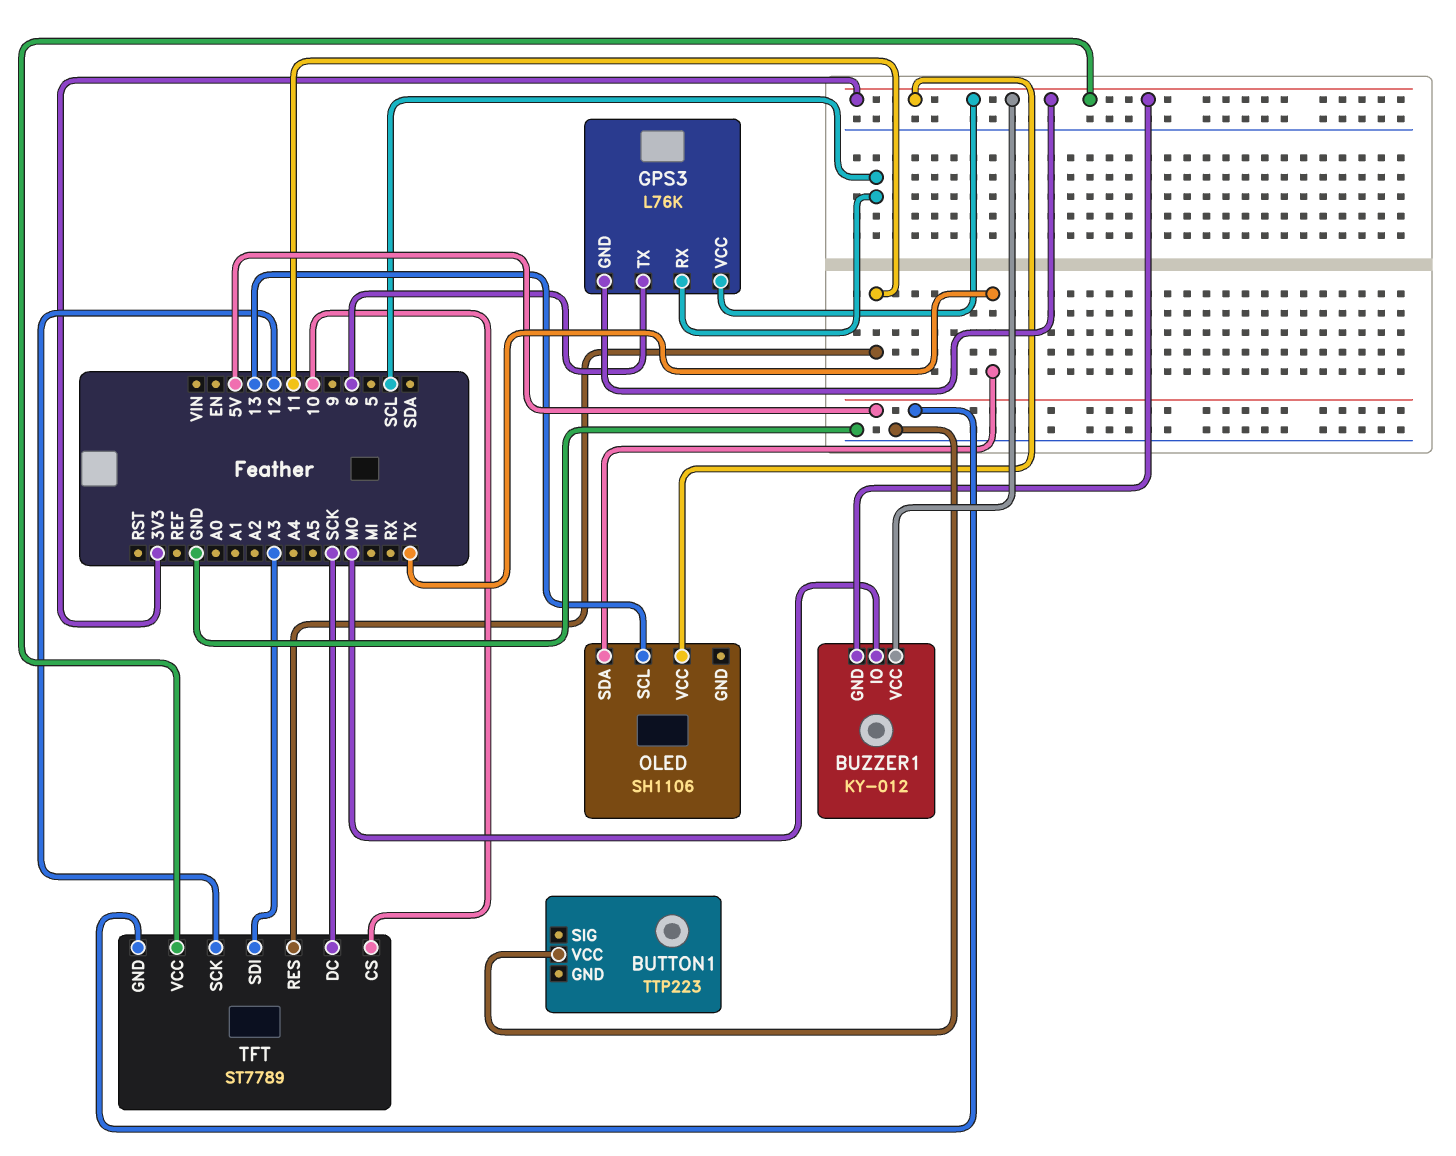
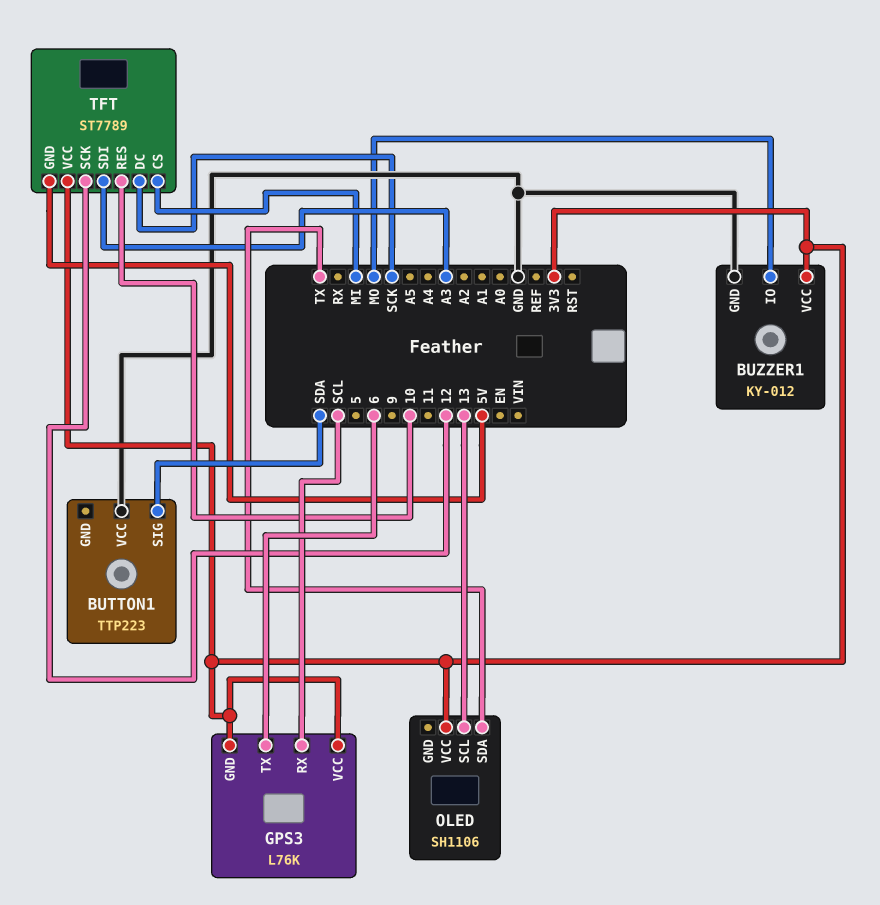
BUTTON1 pin SIG: none -> SDA
BUZZER1 pin GND: 3V3 -> GND
TFT pin CS: 10 -> MI
TFT pin RES: 11 -> 10

